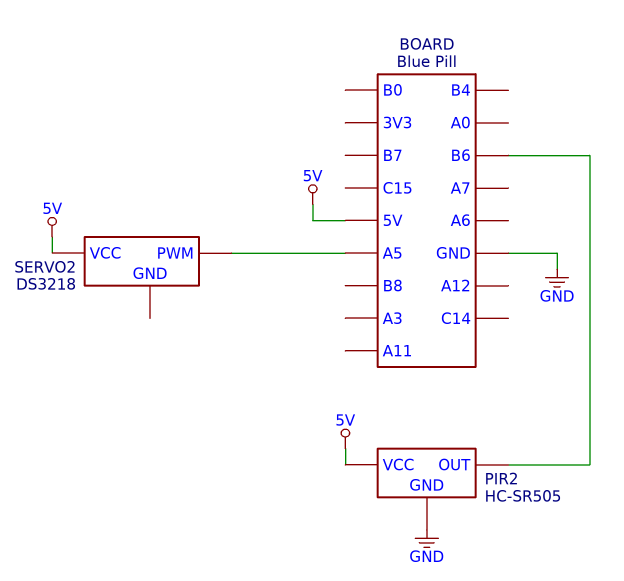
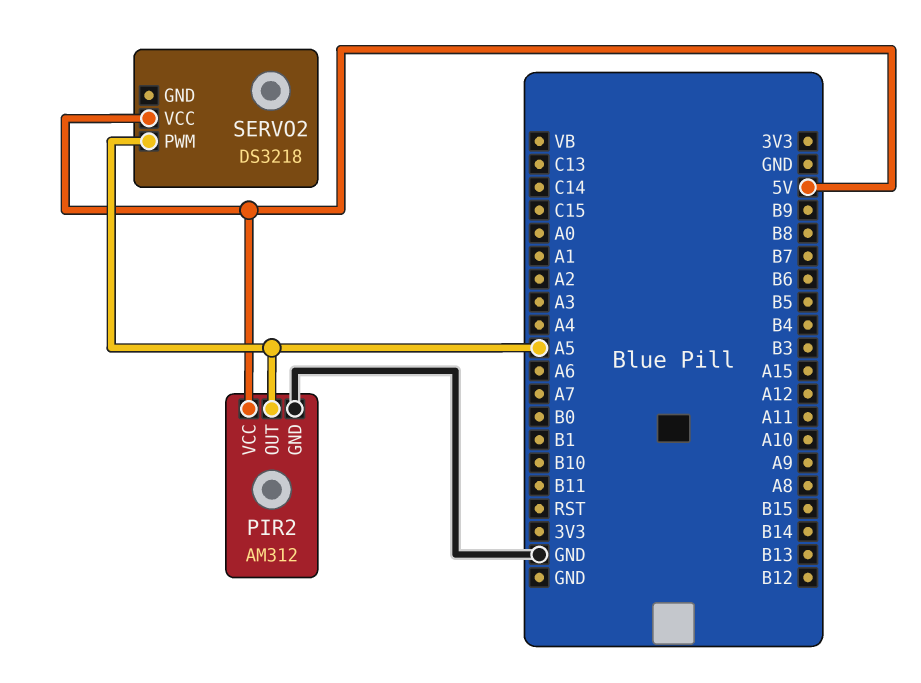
PIR2: HC-SR505 -> AM312
PIR2 pin OUT: B6 -> A5

